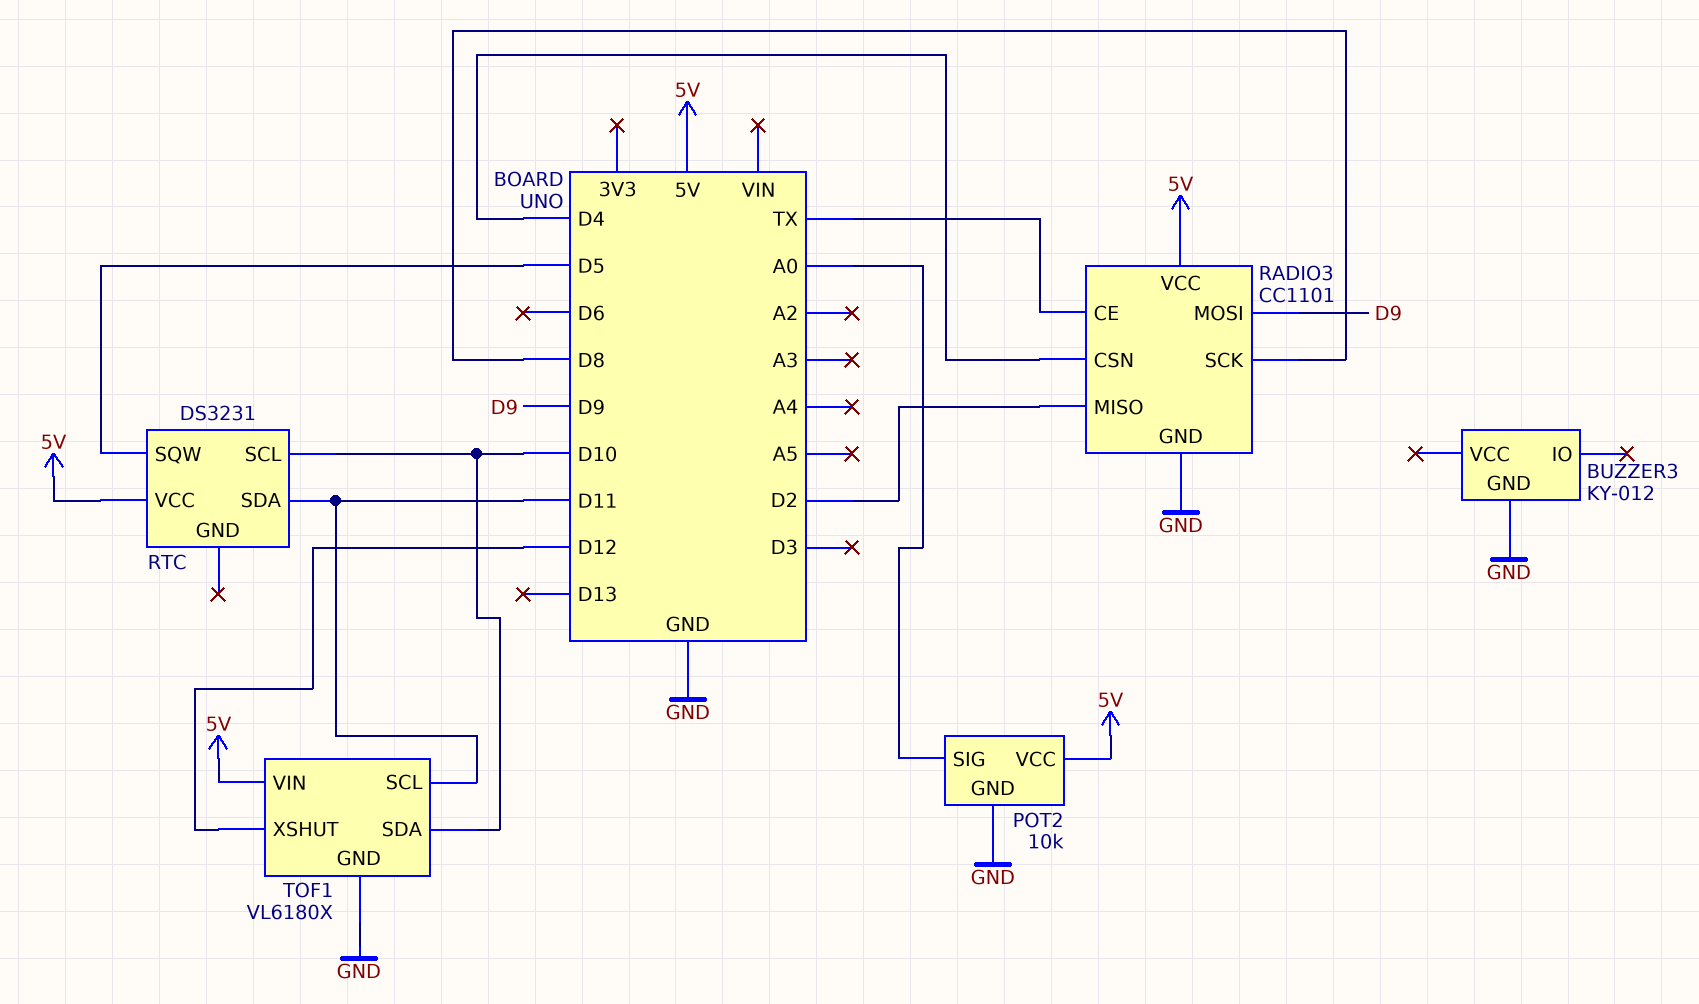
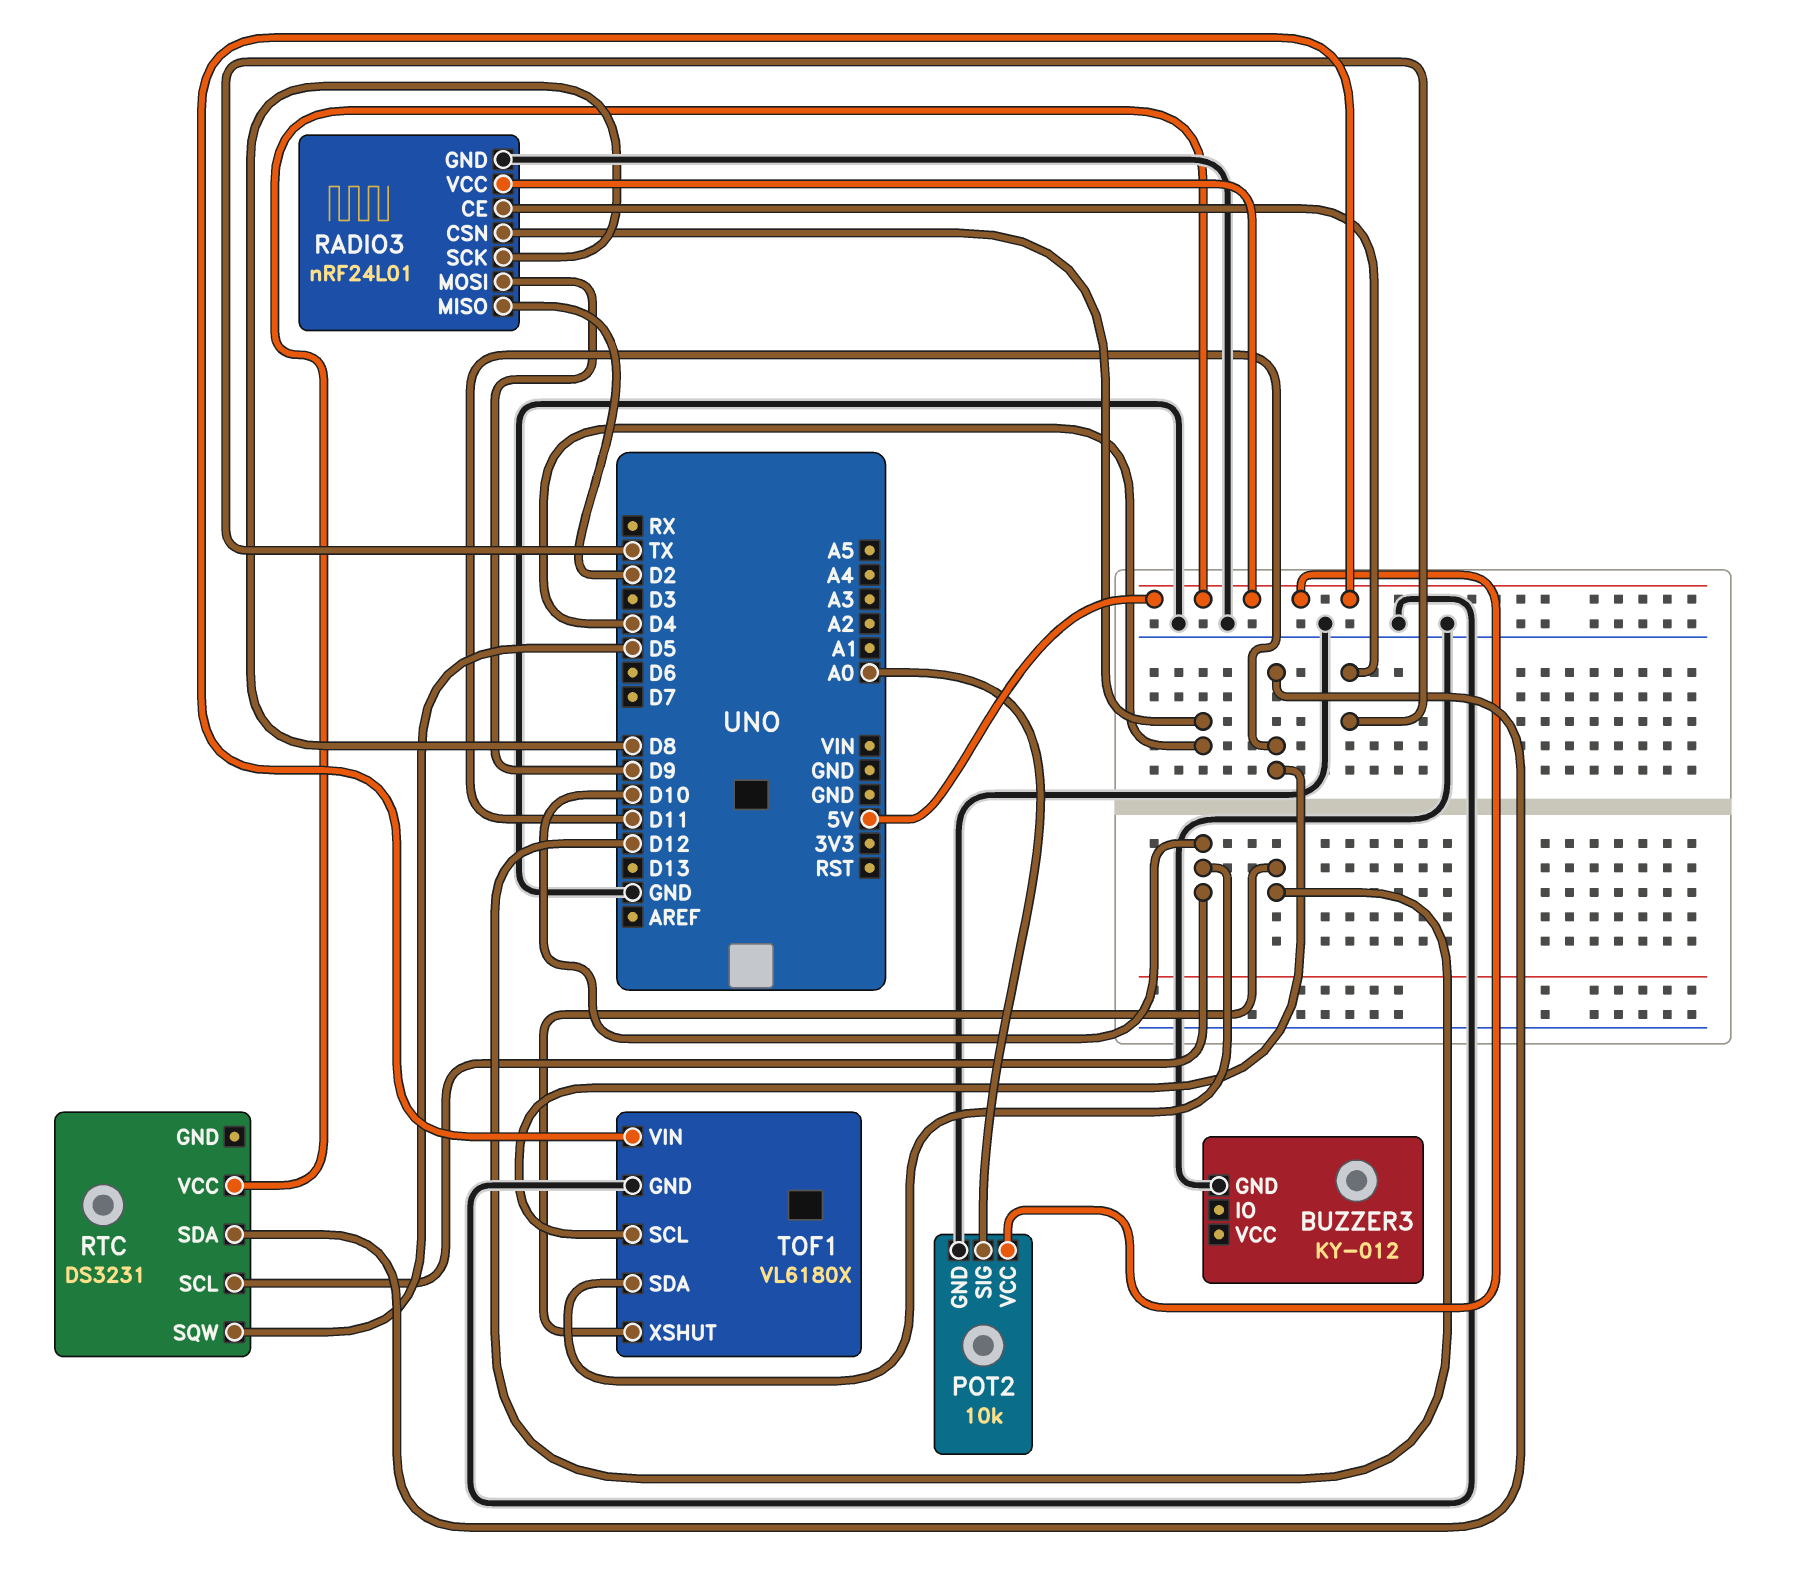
RADIO3: CC1101 -> nRF24L01

